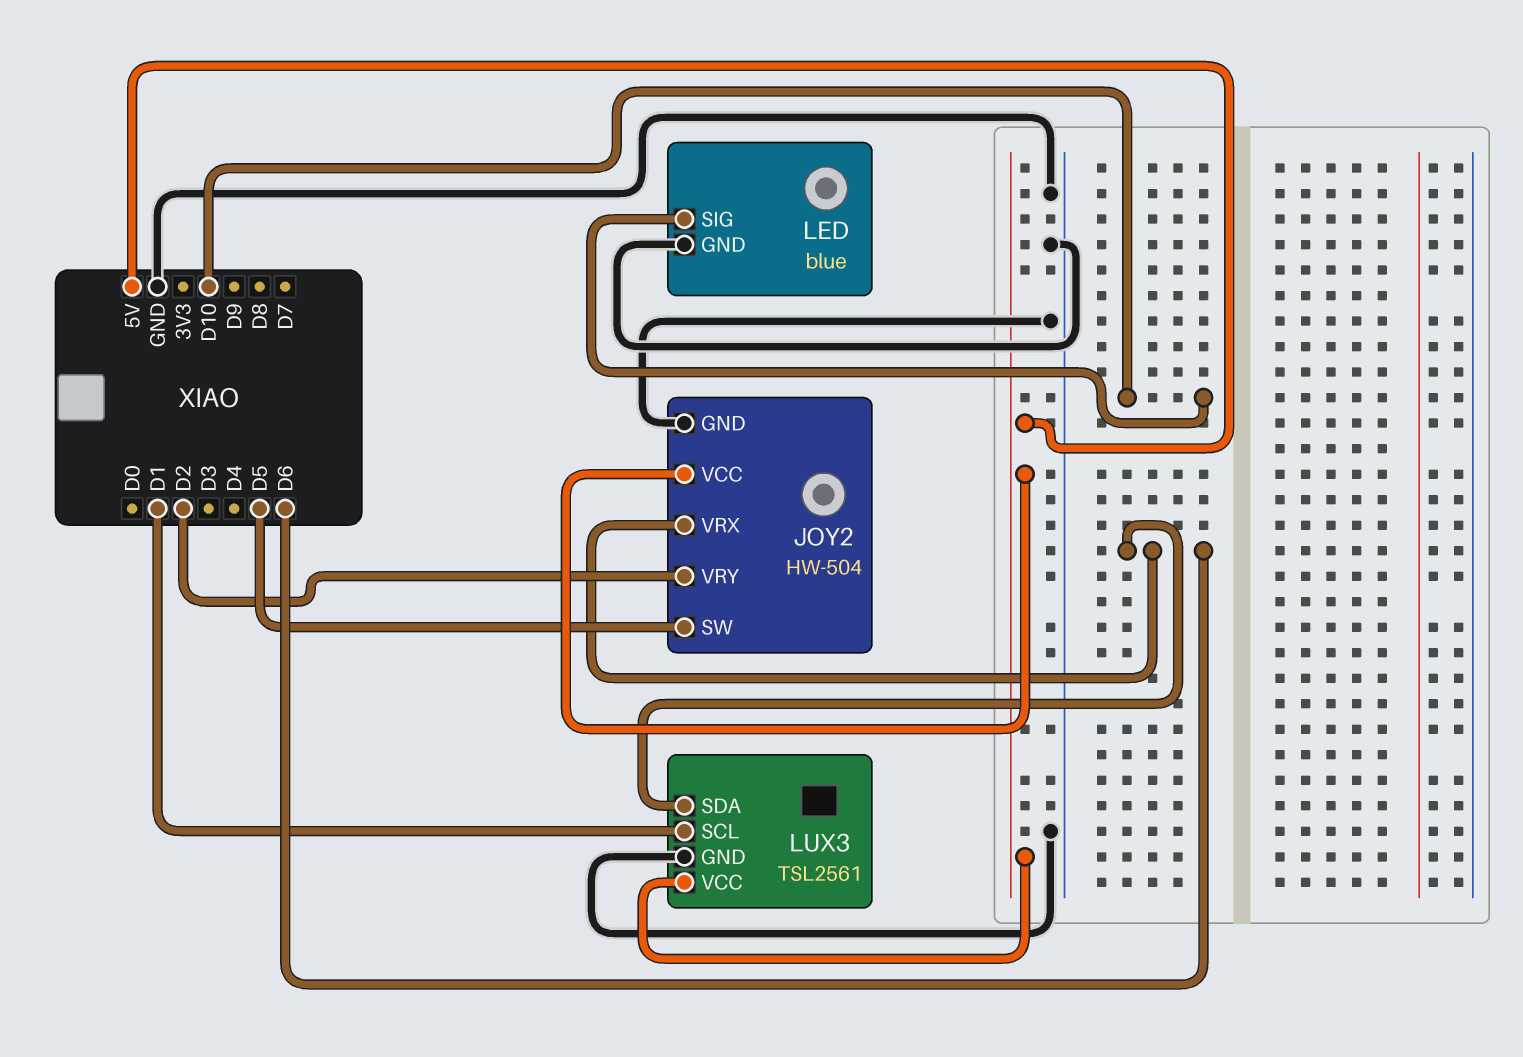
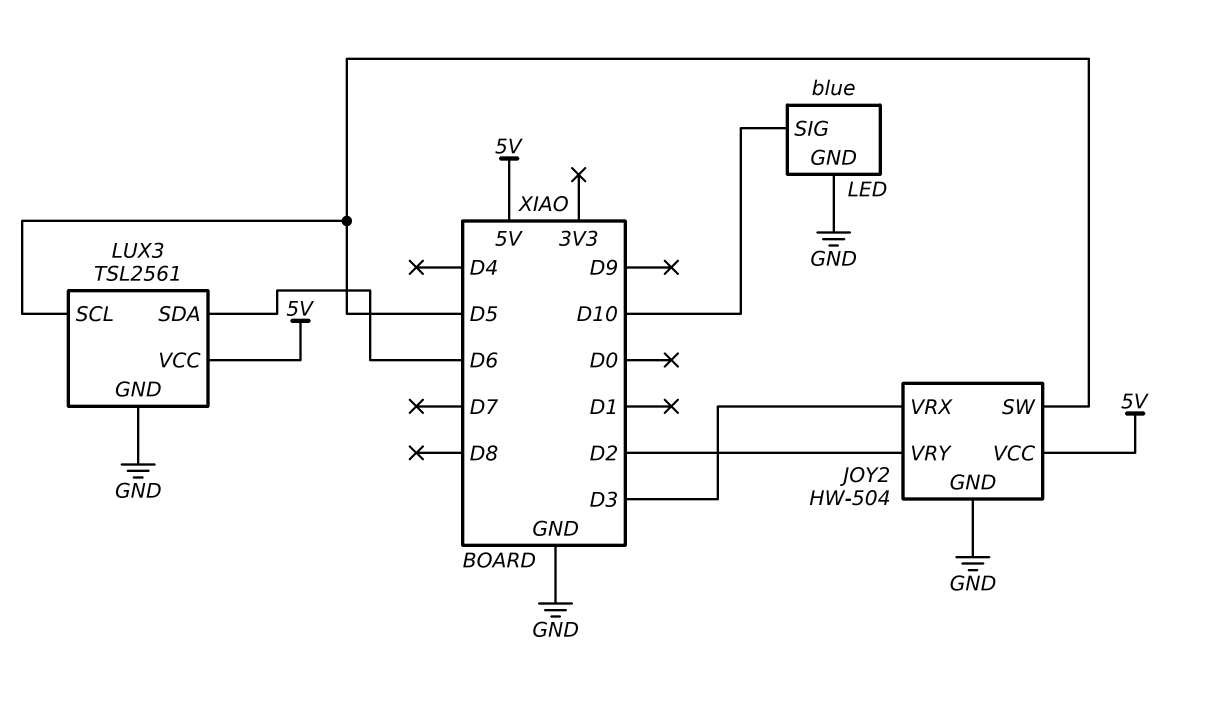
JOY2 pin VRX: D6 -> D3
LUX3 pin SCL: D1 -> D5

